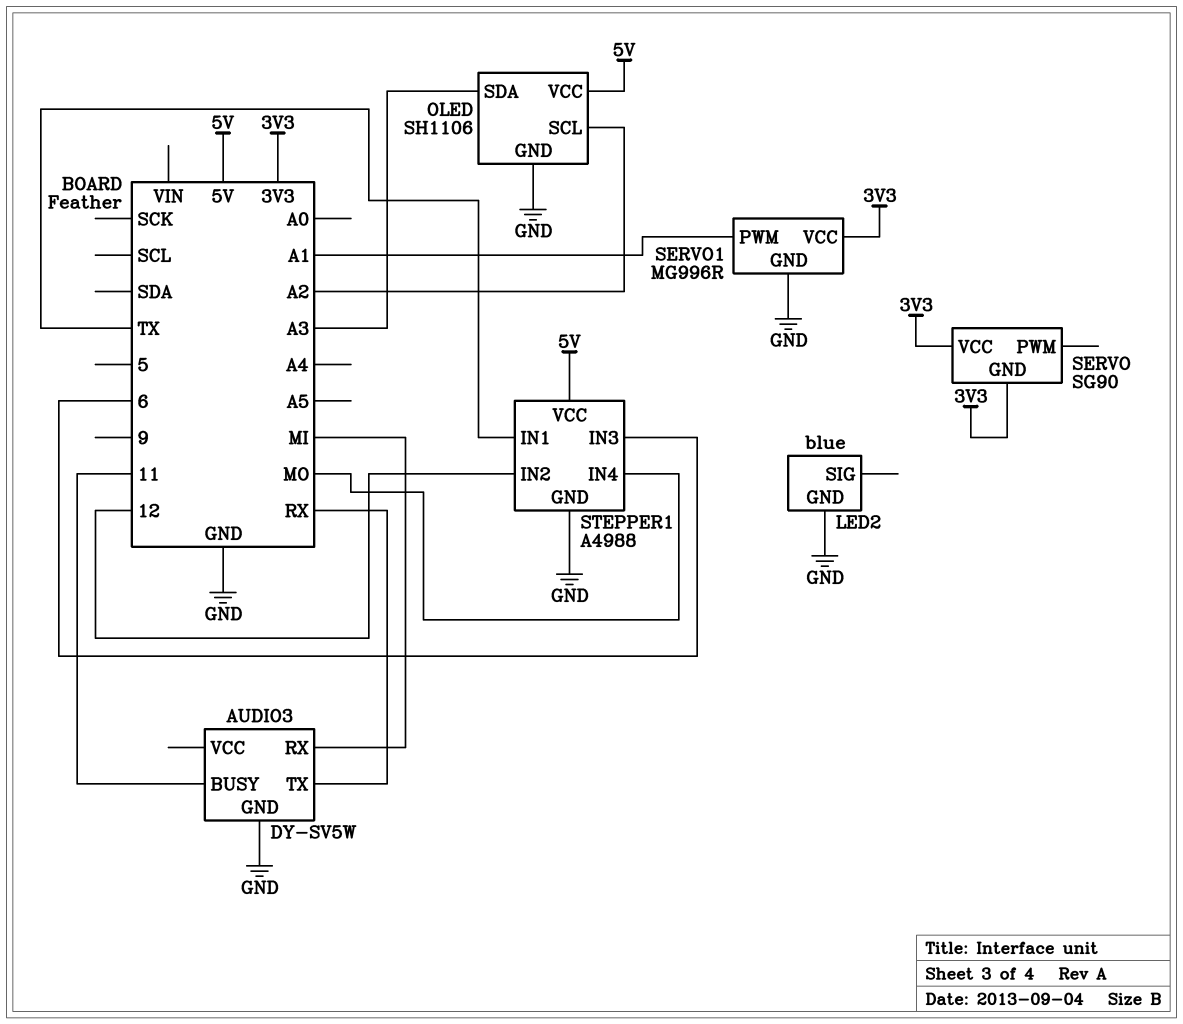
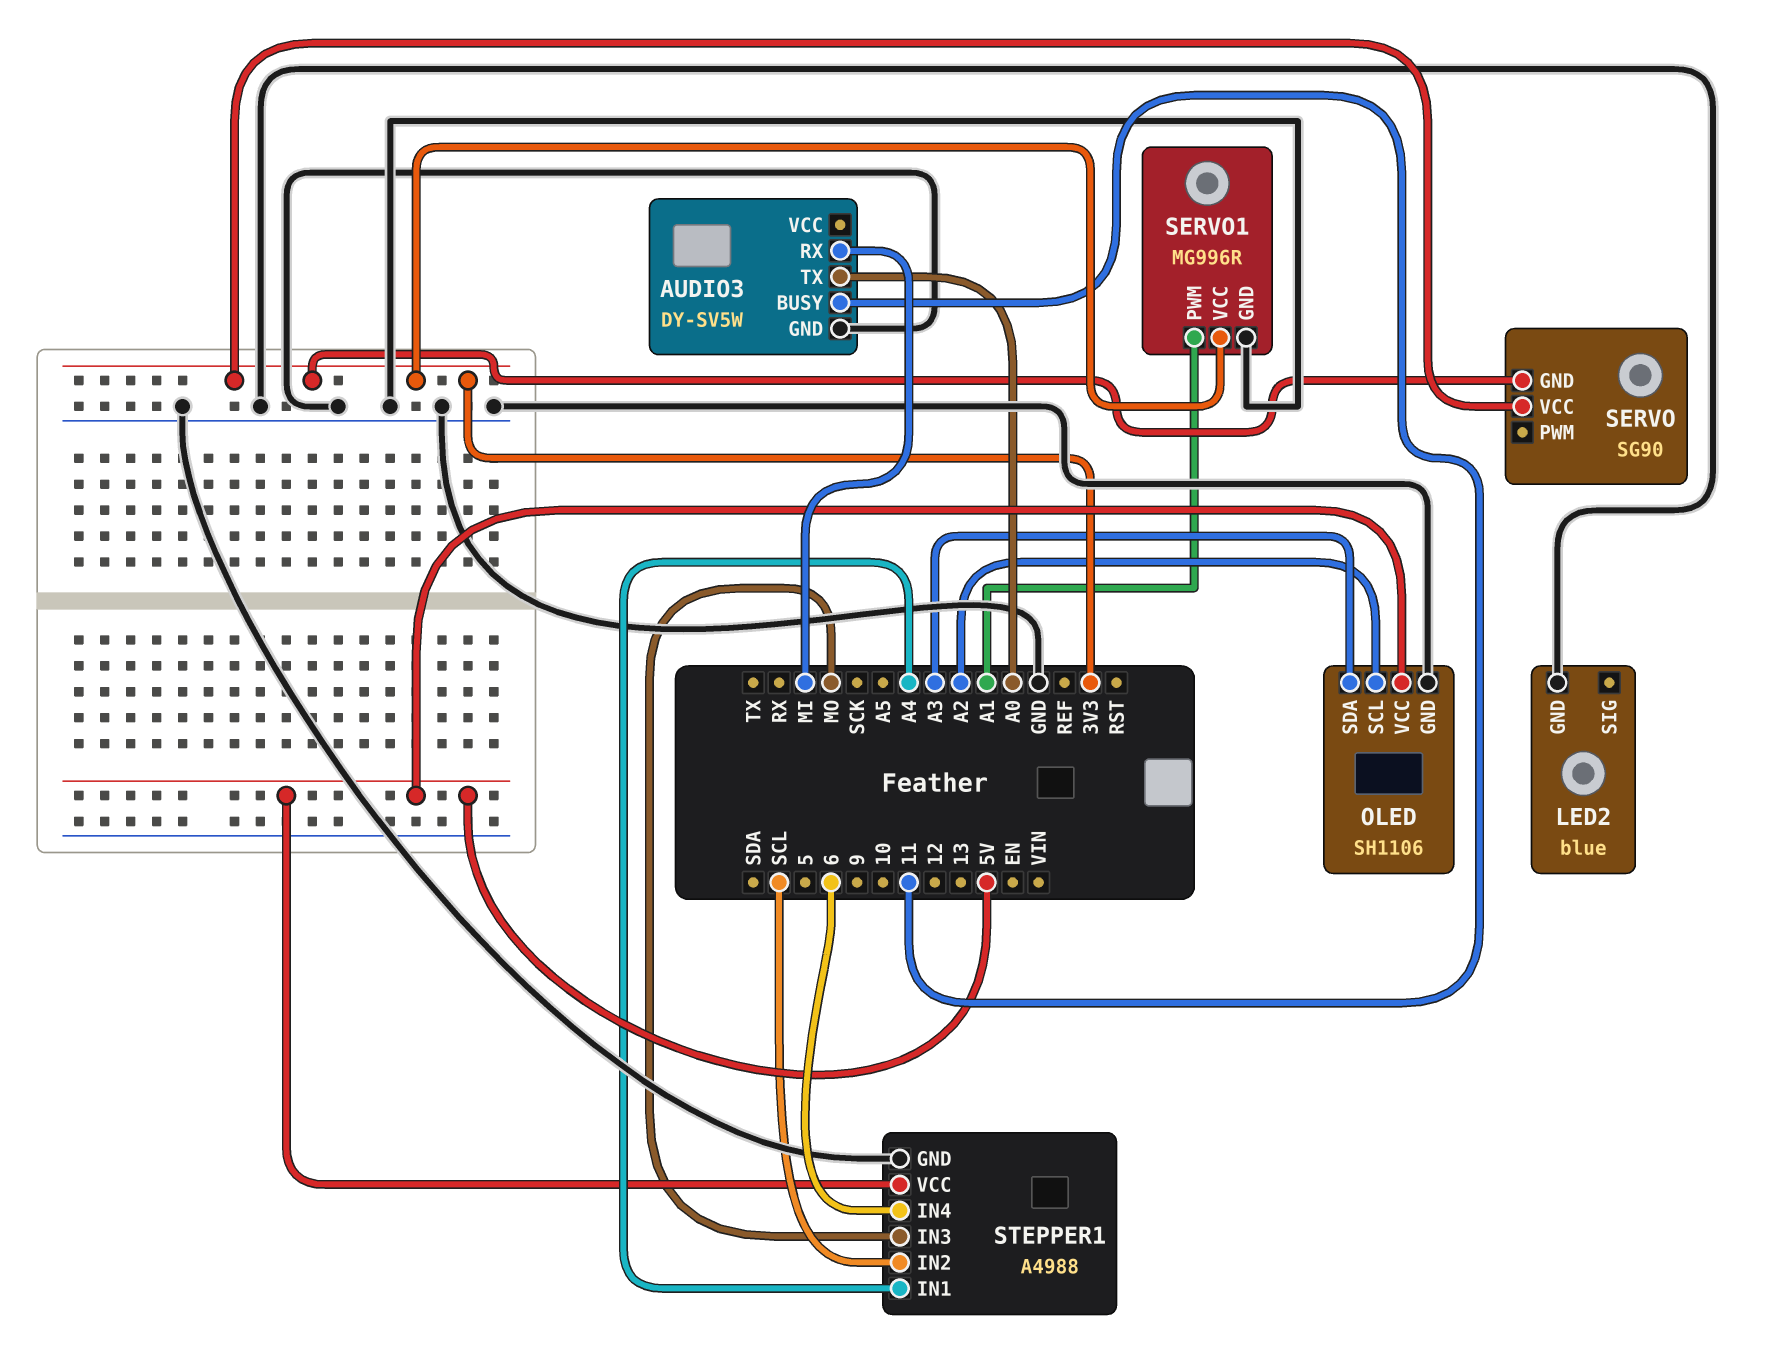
AUDIO3 pin TX: RX -> A0
STEPPER1 pin IN1: TX -> A4
STEPPER1 pin IN2: 12 -> SCL
STEPPER1 pin IN3: 6 -> MO
STEPPER1 pin IN4: MO -> 6

